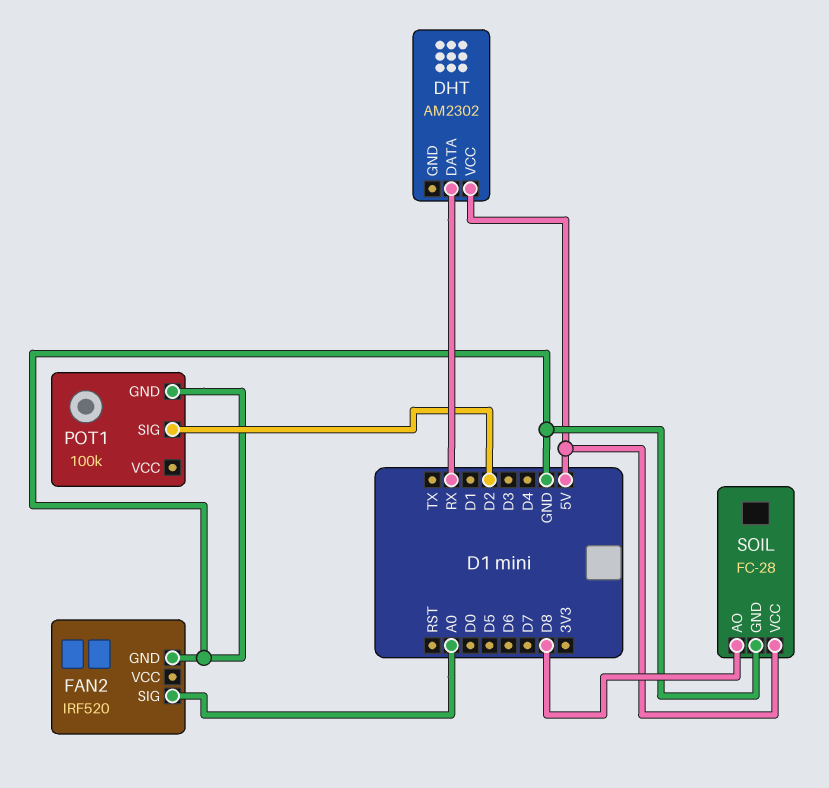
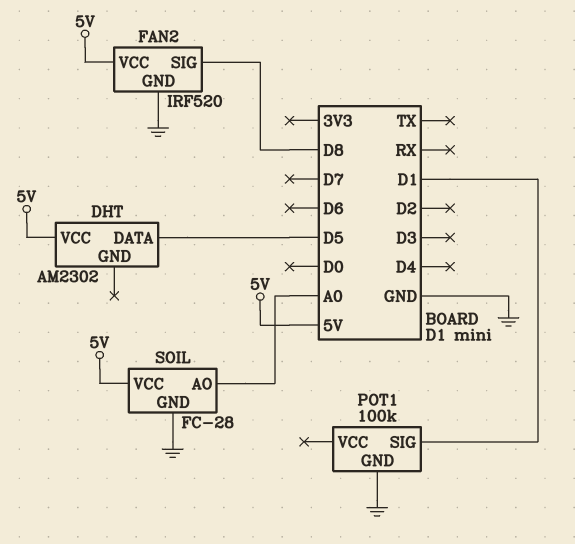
DHT pin DATA: RX -> D5
FAN2 pin SIG: A0 -> D8
FAN2 pin VCC: none -> 5V
POT1 pin SIG: D2 -> D1
SOIL pin AO: D8 -> A0

